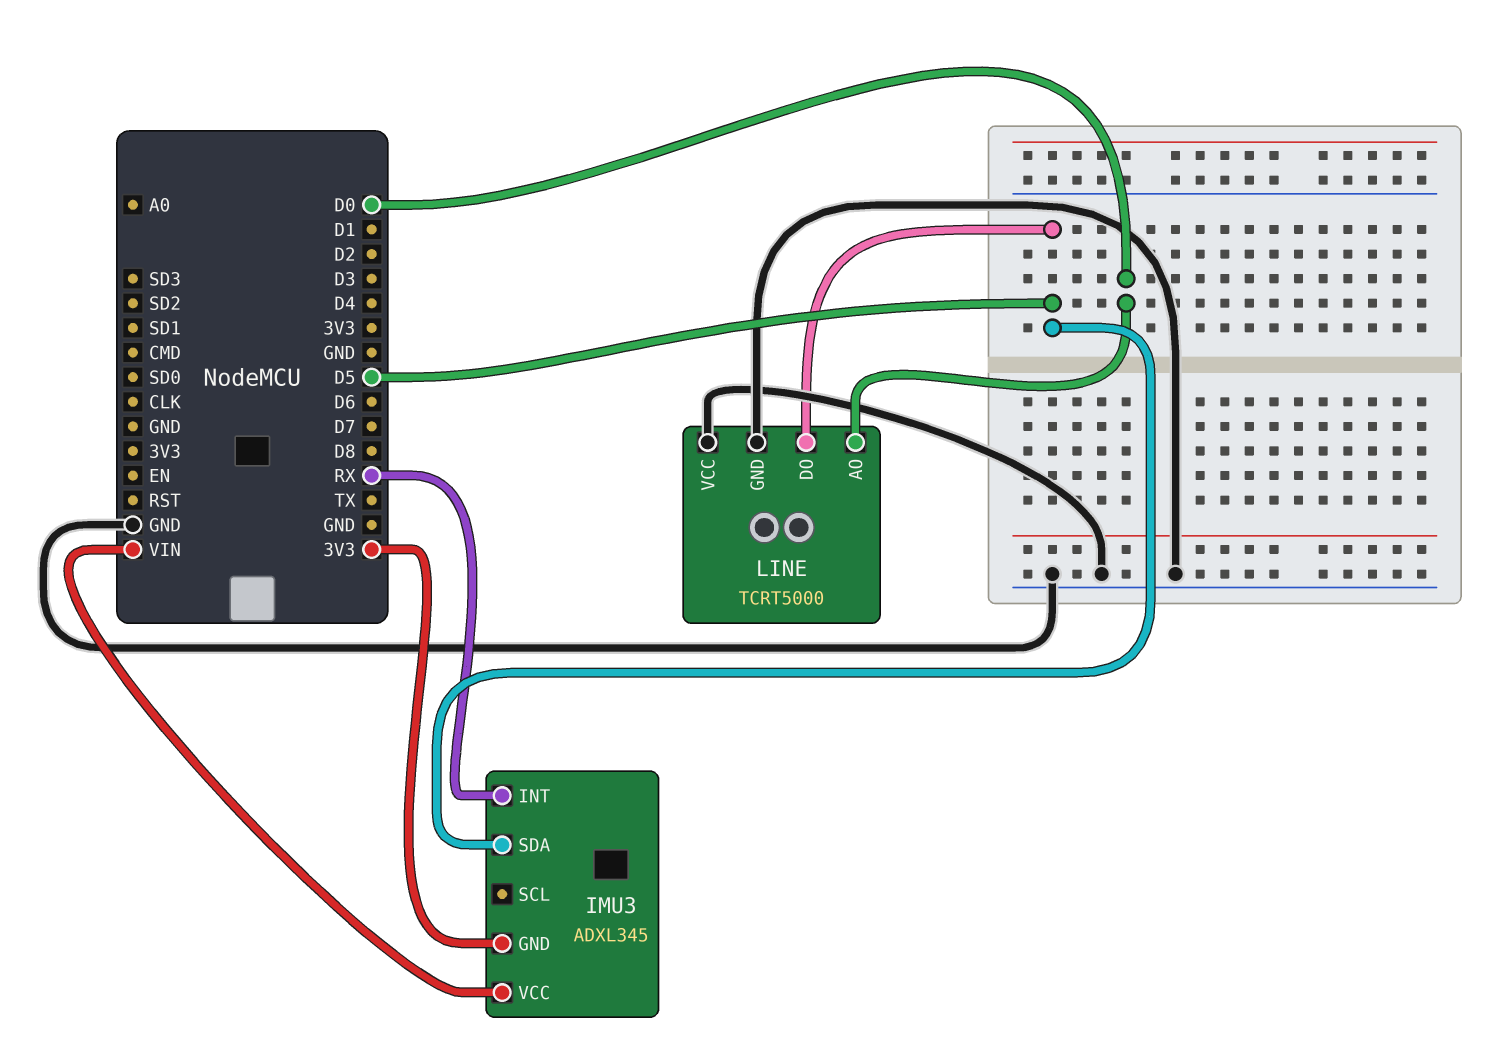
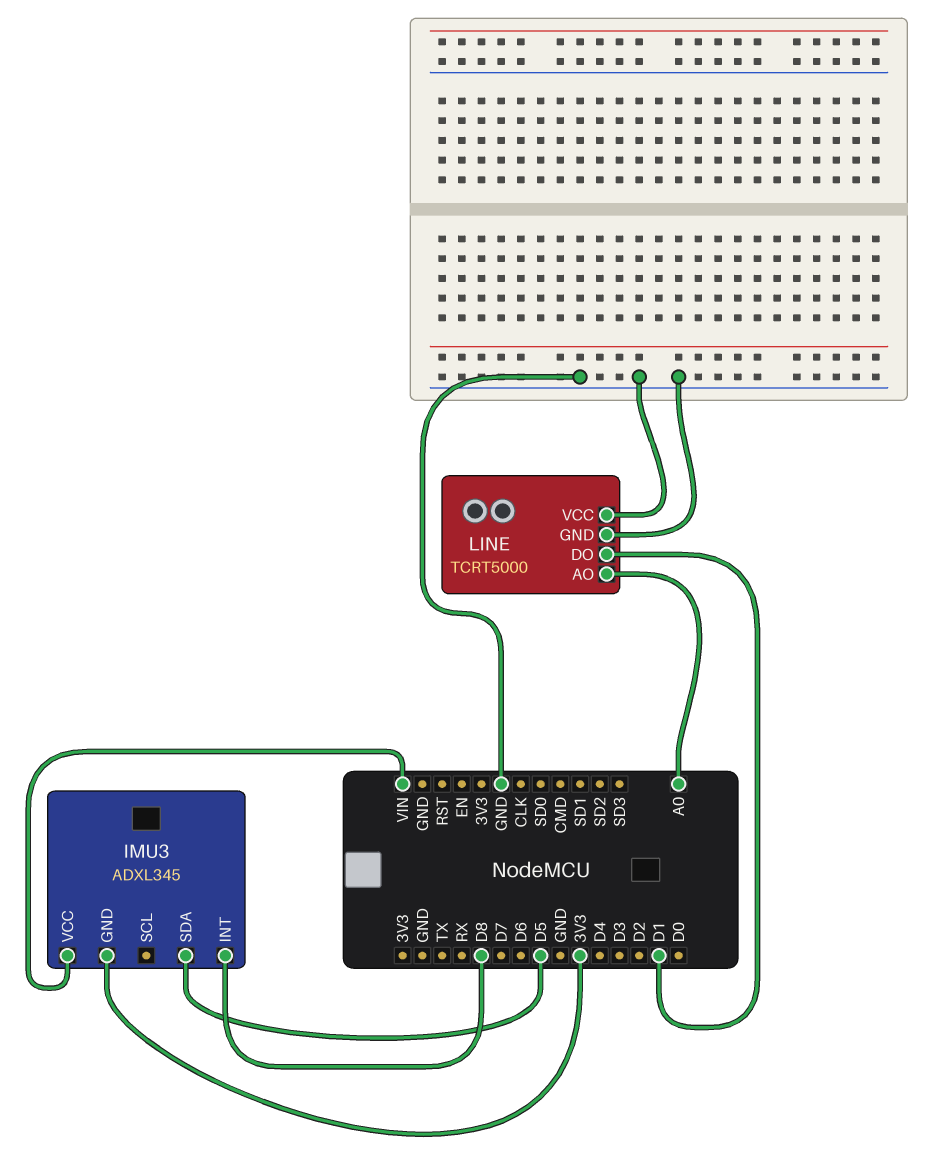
IMU3 pin INT: RX -> D8
LINE pin AO: D0 -> A0
LINE pin DO: D5 -> D1

